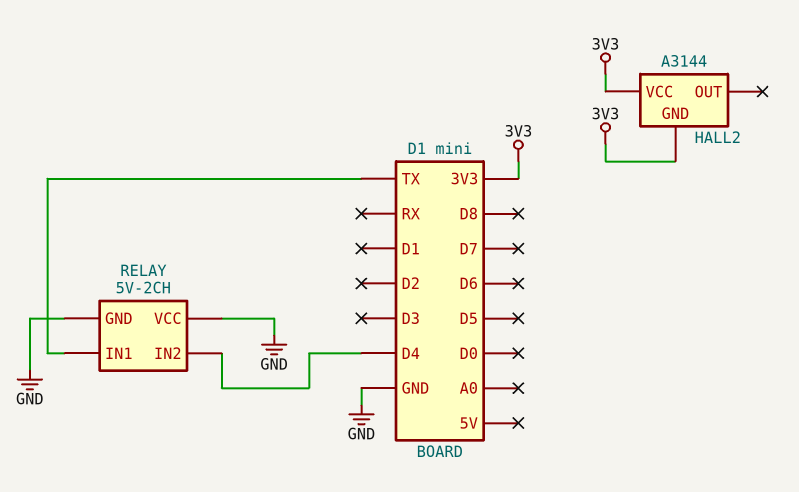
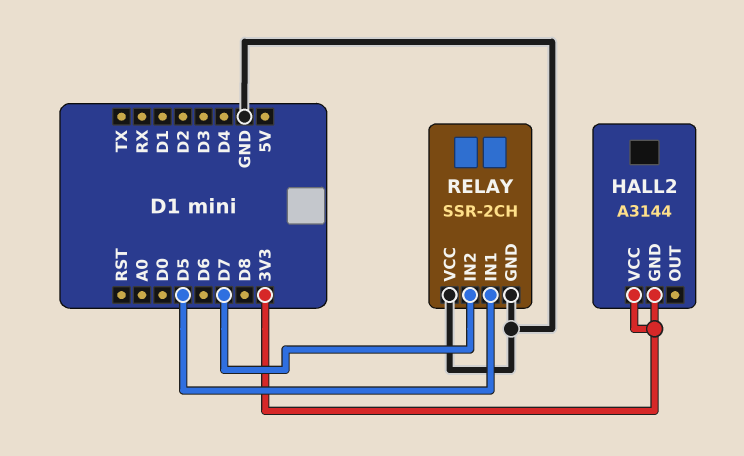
RELAY: 5V-2CH -> SSR-2CH
RELAY pin IN1: TX -> D5
RELAY pin IN2: D4 -> D7

